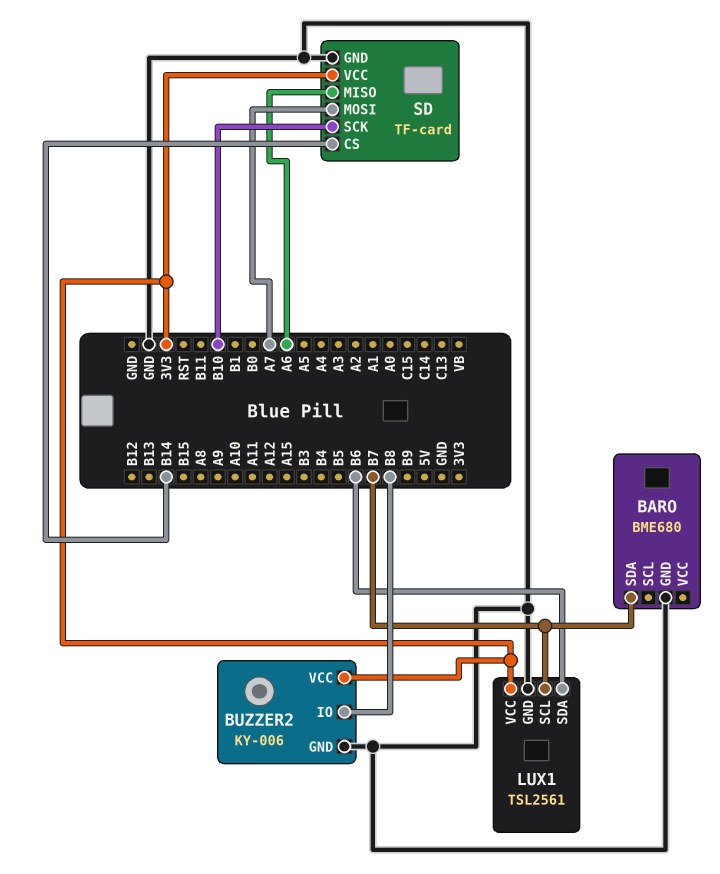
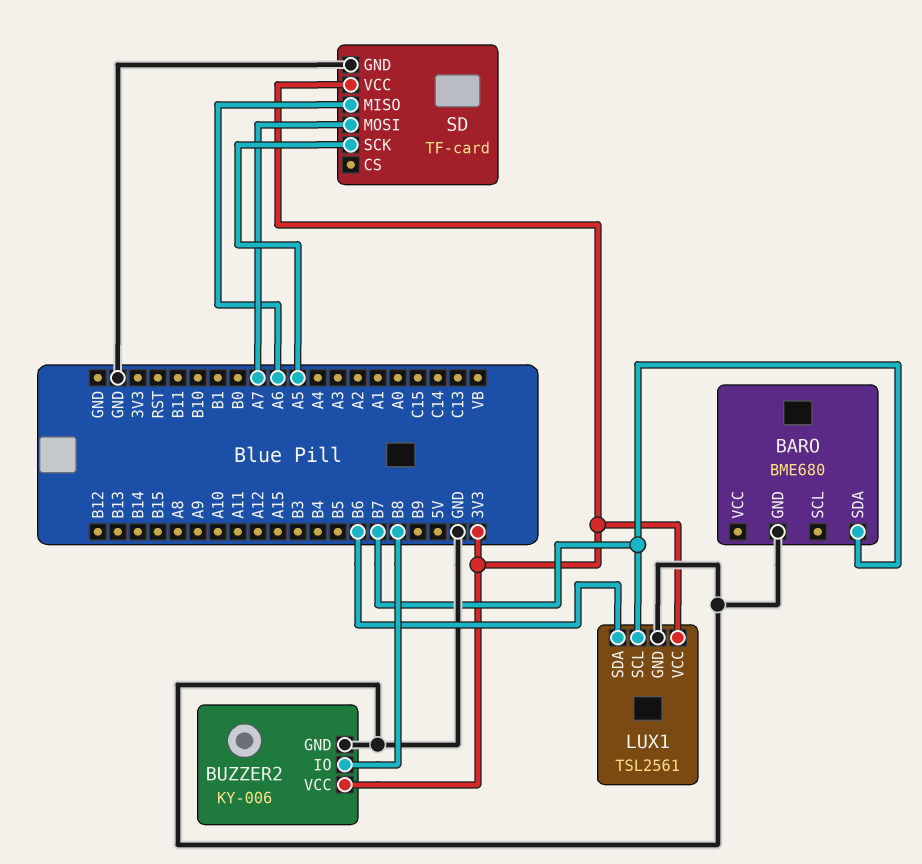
SD pin CS: B14 -> none
SD pin SCK: B10 -> A5

